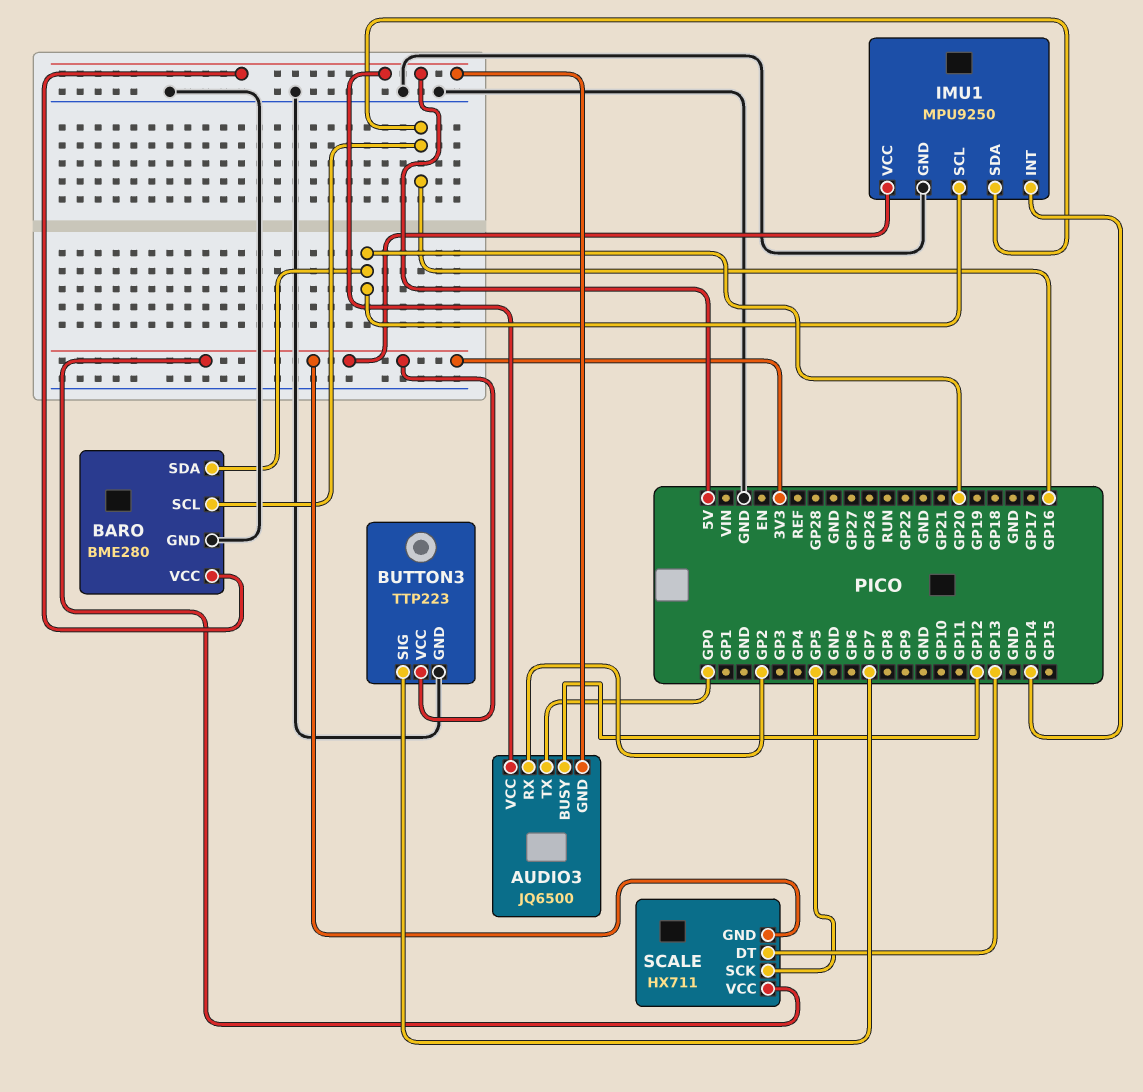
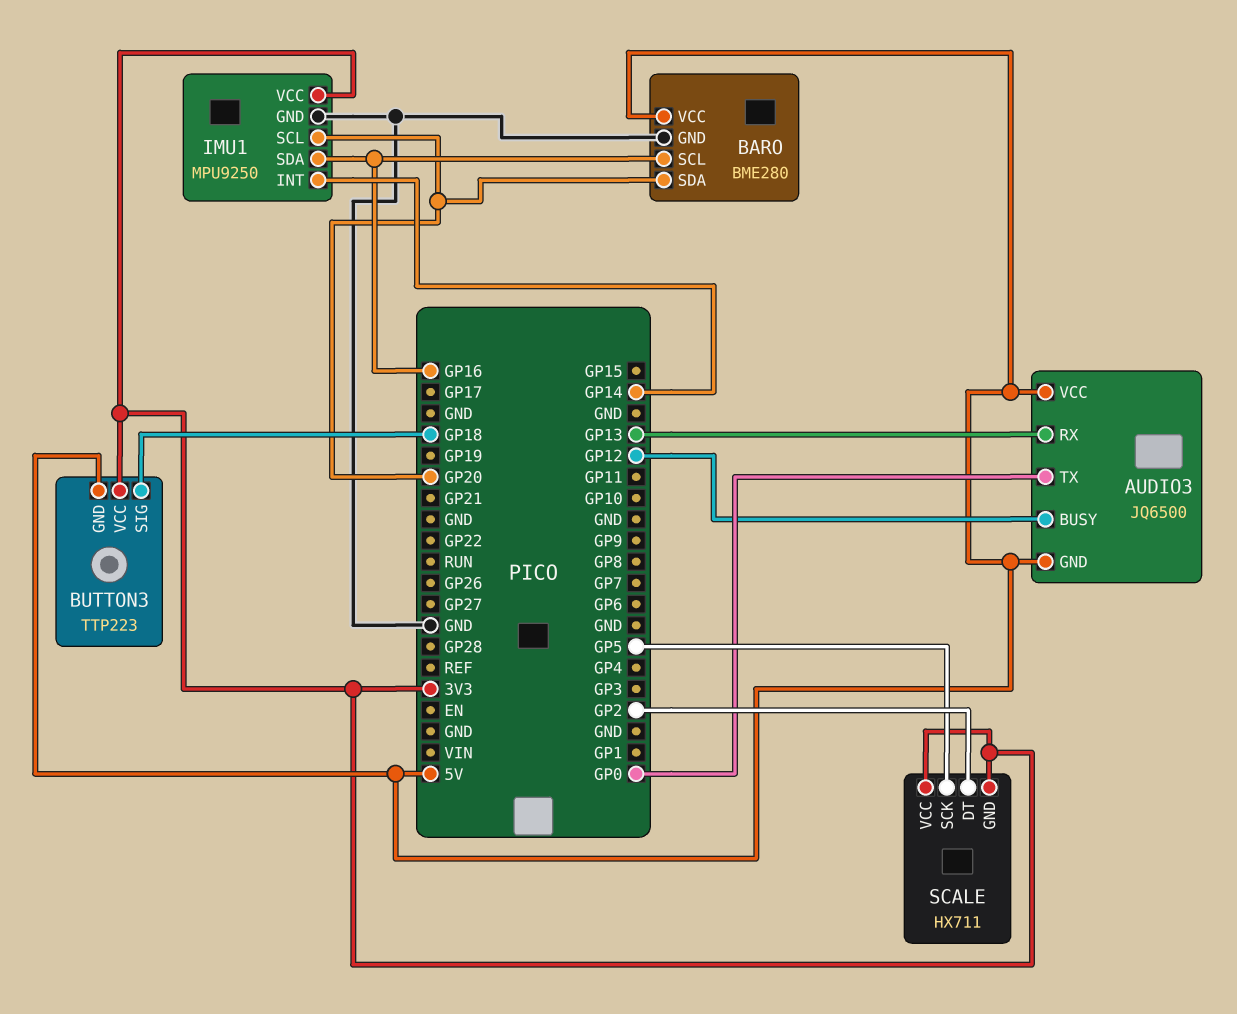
AUDIO3 pin RX: GP2 -> GP13
BUTTON3 pin GND: GND -> 5V
BUTTON3 pin SIG: GP7 -> GP18
SCALE pin DT: GP13 -> GP2

